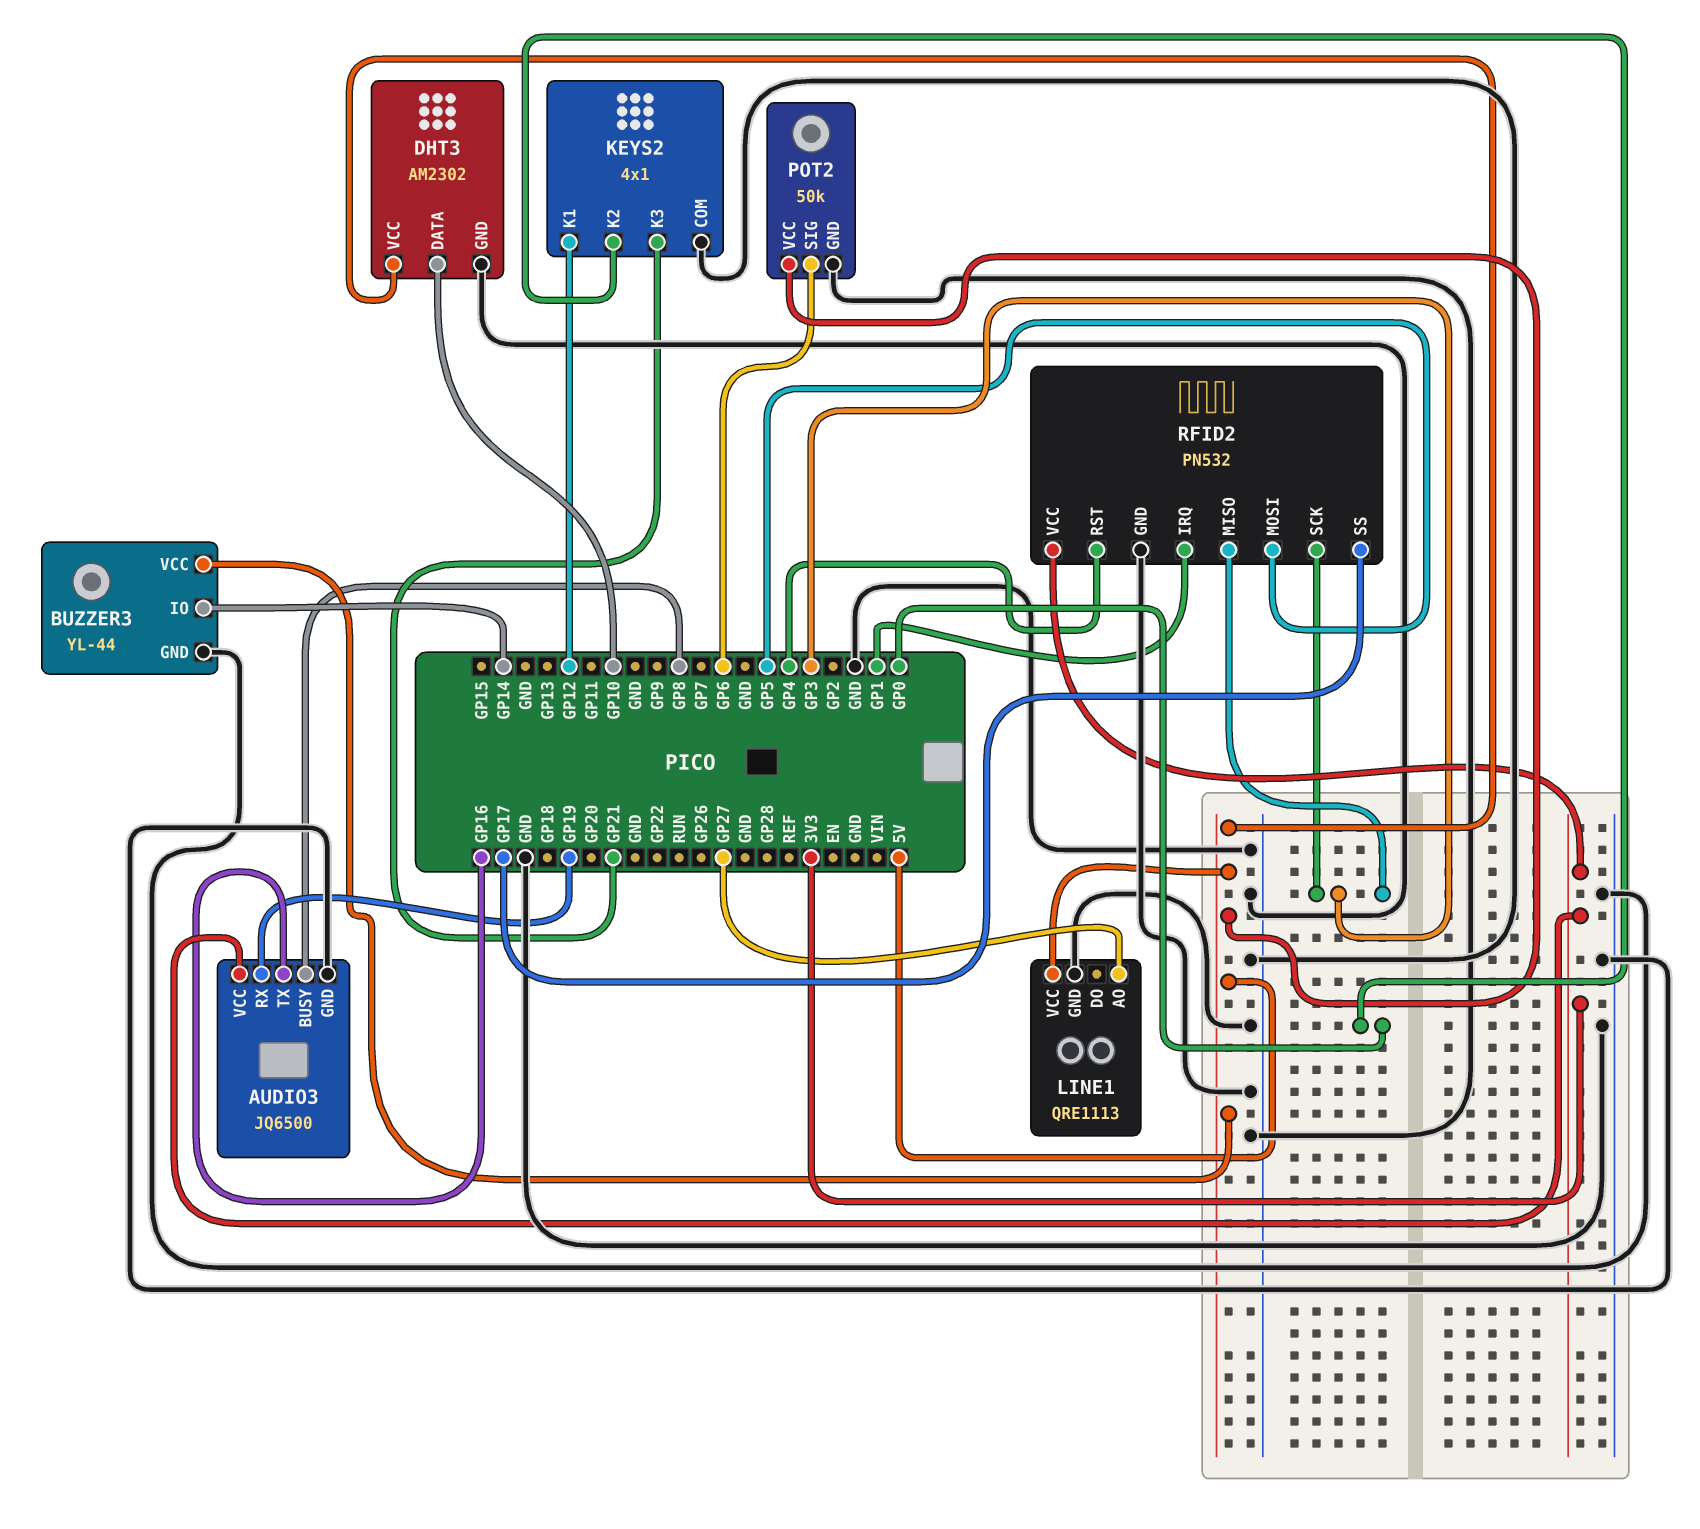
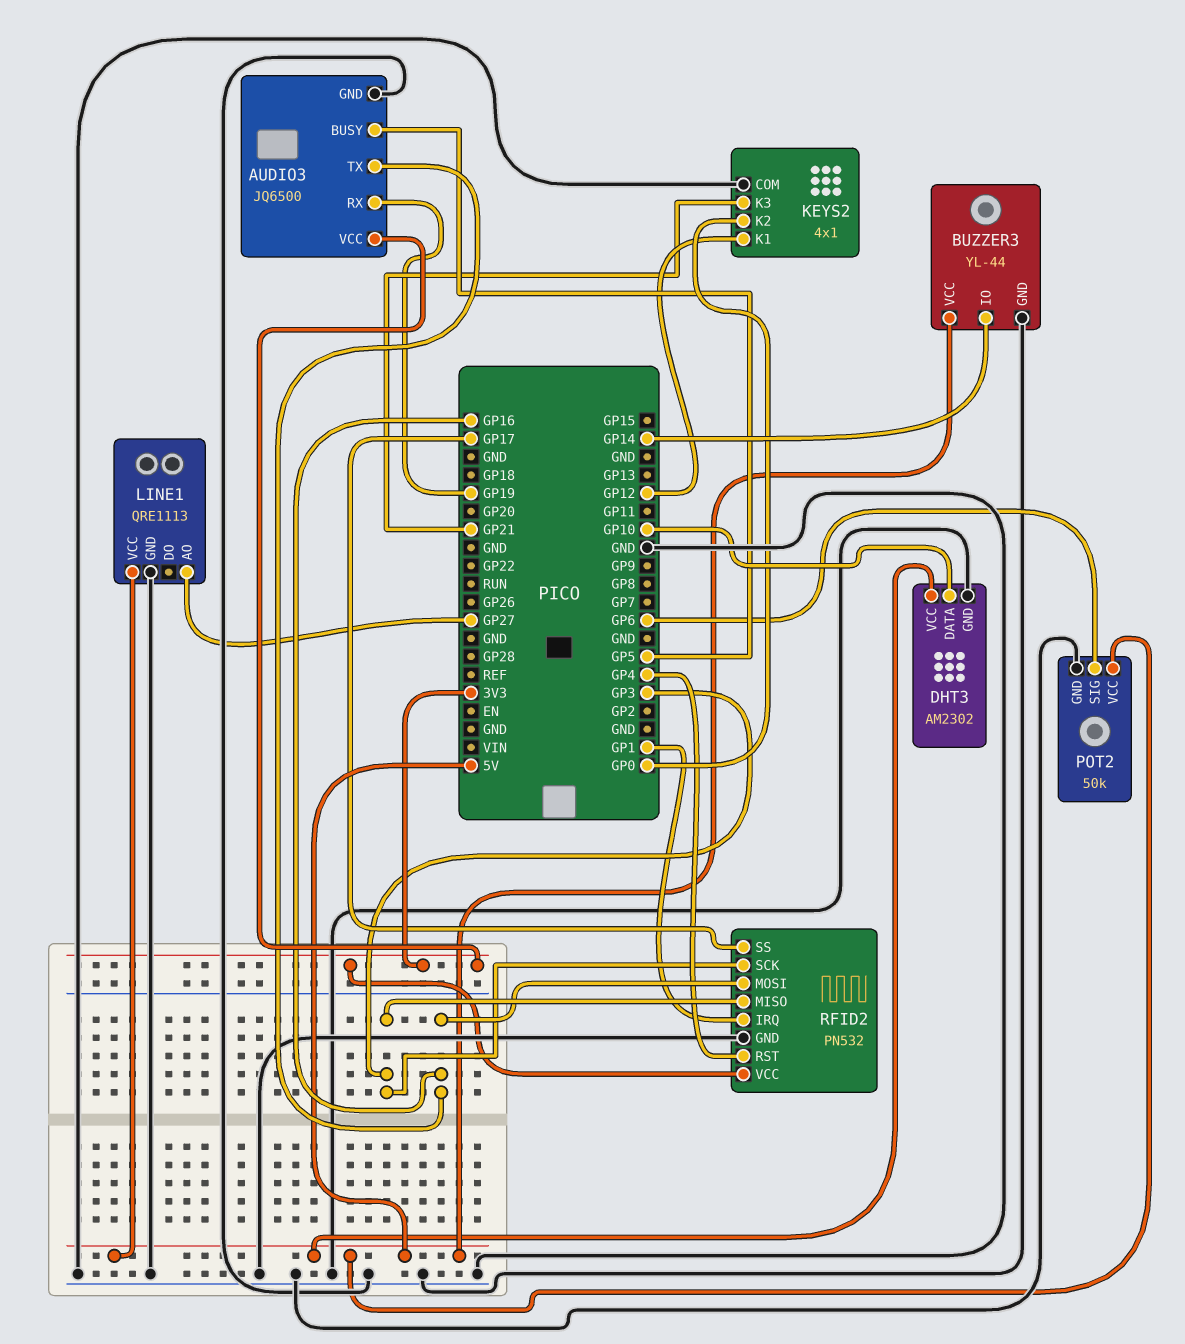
AUDIO3 pin BUSY: GP8 -> GP5
RFID2 pin MOSI: GP5 -> GP16

